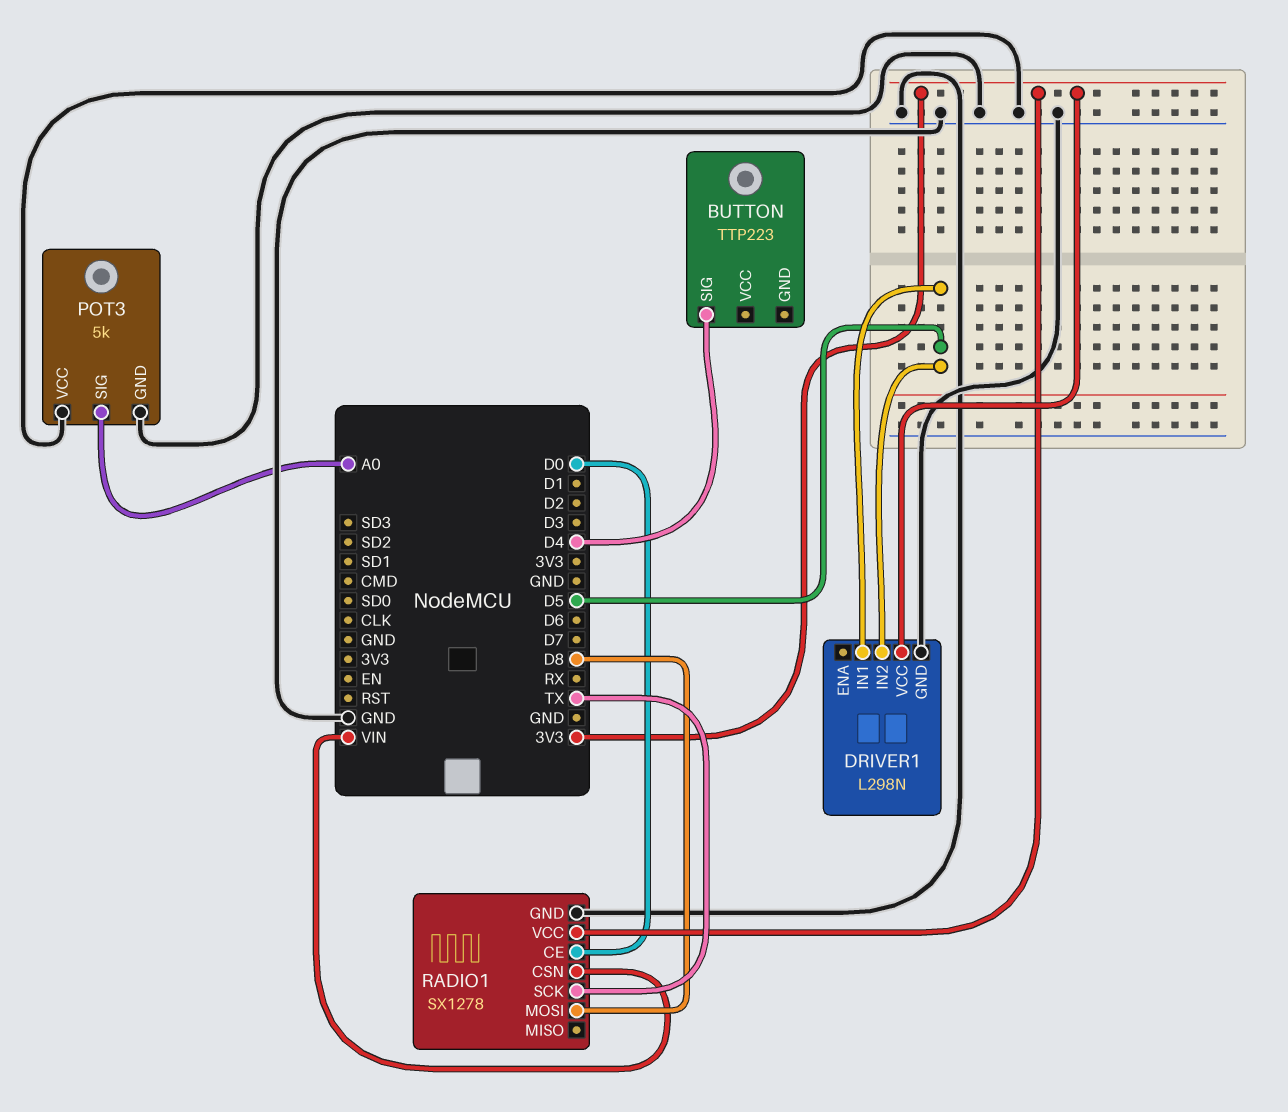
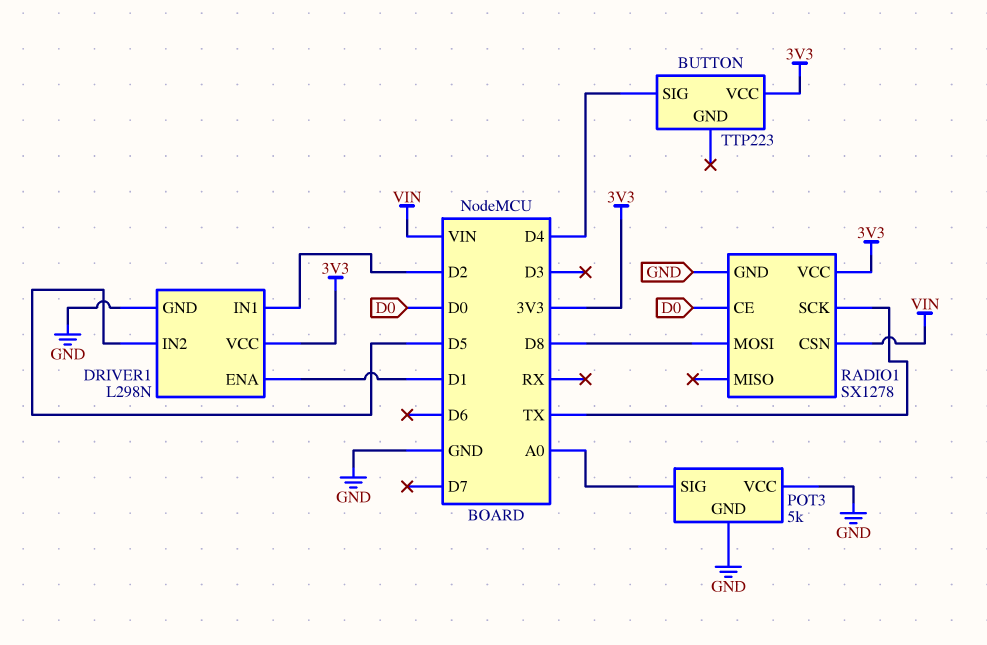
BUTTON pin VCC: none -> 3V3
DRIVER1 pin ENA: none -> D1
DRIVER1 pin IN1: D5 -> D2

